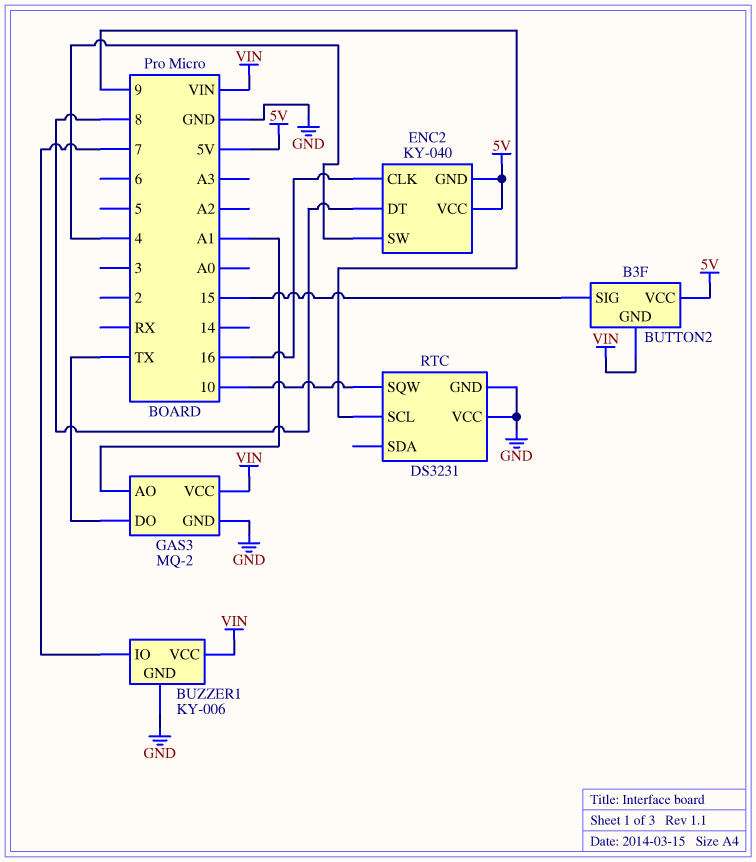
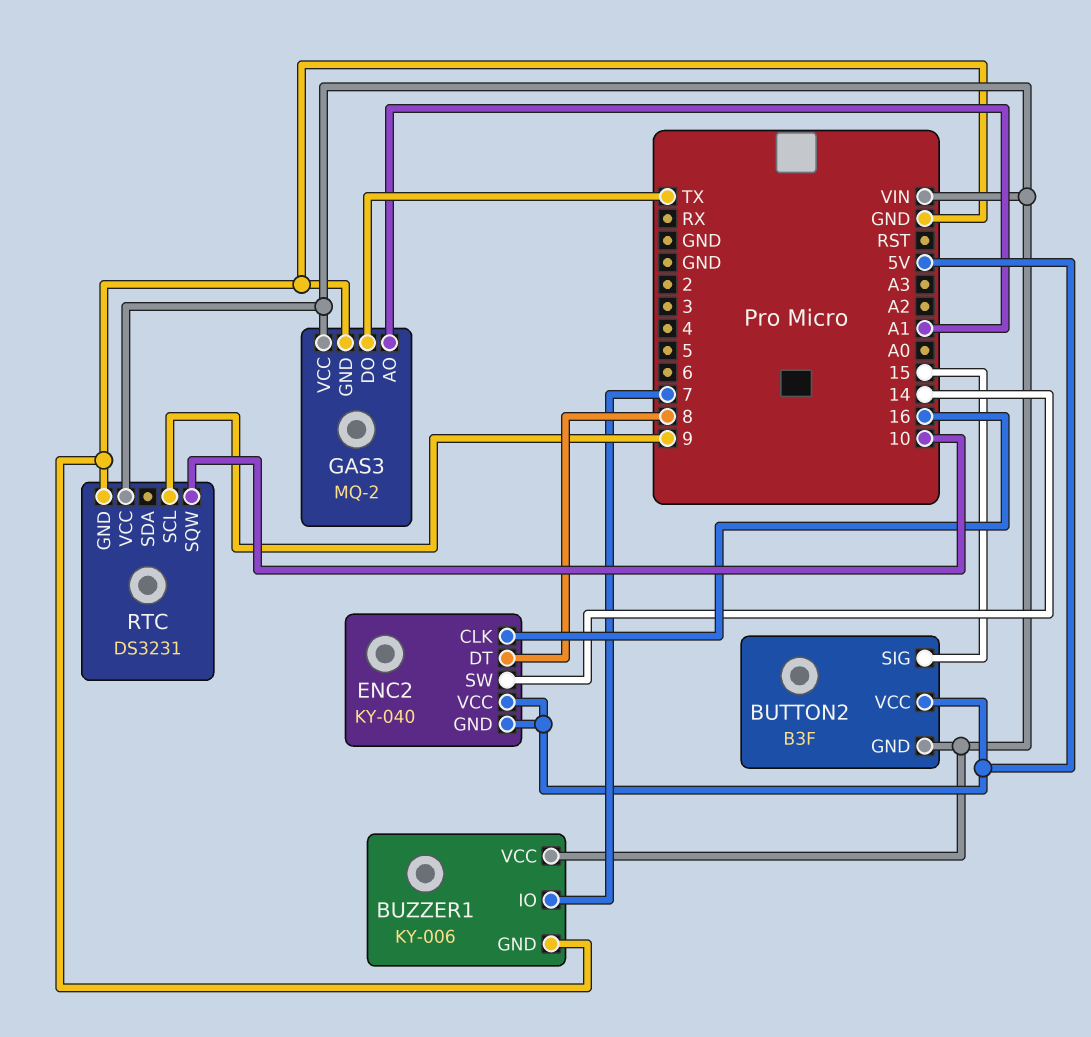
ENC2 pin SW: 4 -> 14
RTC pin VCC: GND -> VIN

